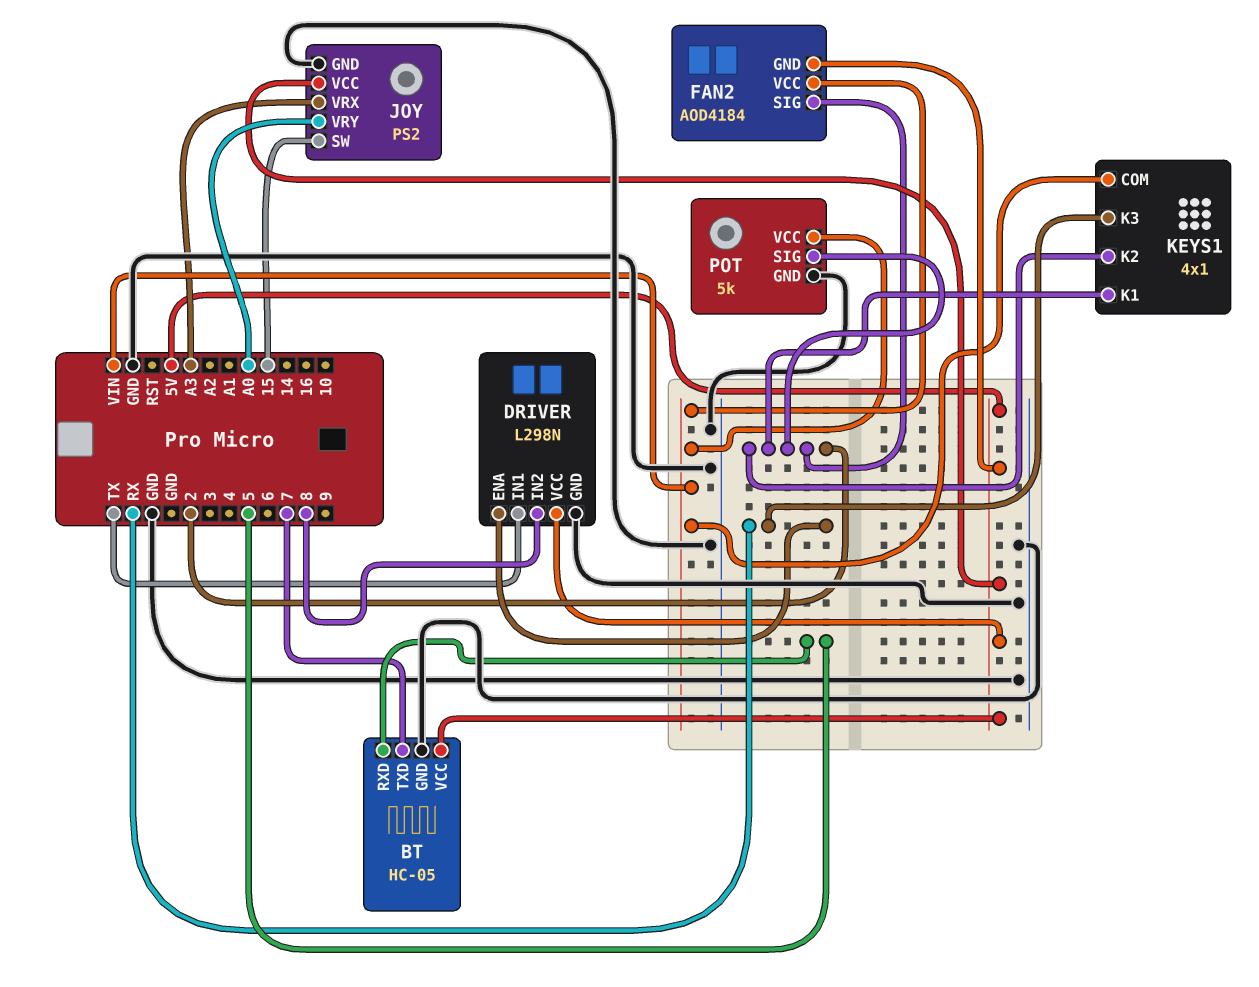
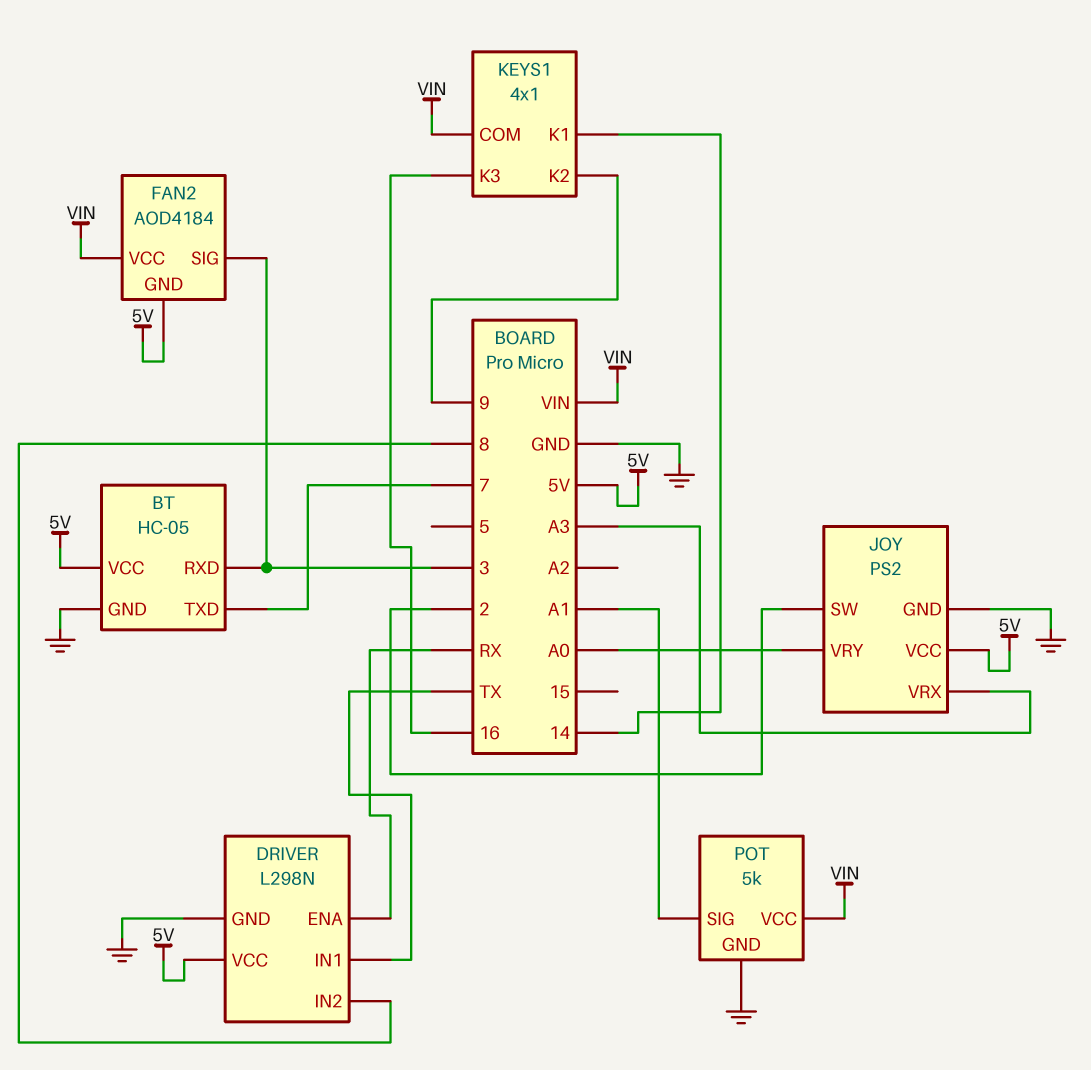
BT pin RXD: 5 -> 3
FAN2 pin SIG: 2 -> 3
JOY pin SW: 15 -> 2
KEYS1 pin K1: 2 -> 14
KEYS1 pin K2: 2 -> 9
KEYS1 pin K3: RX -> 16
POT pin SIG: 2 -> A1

